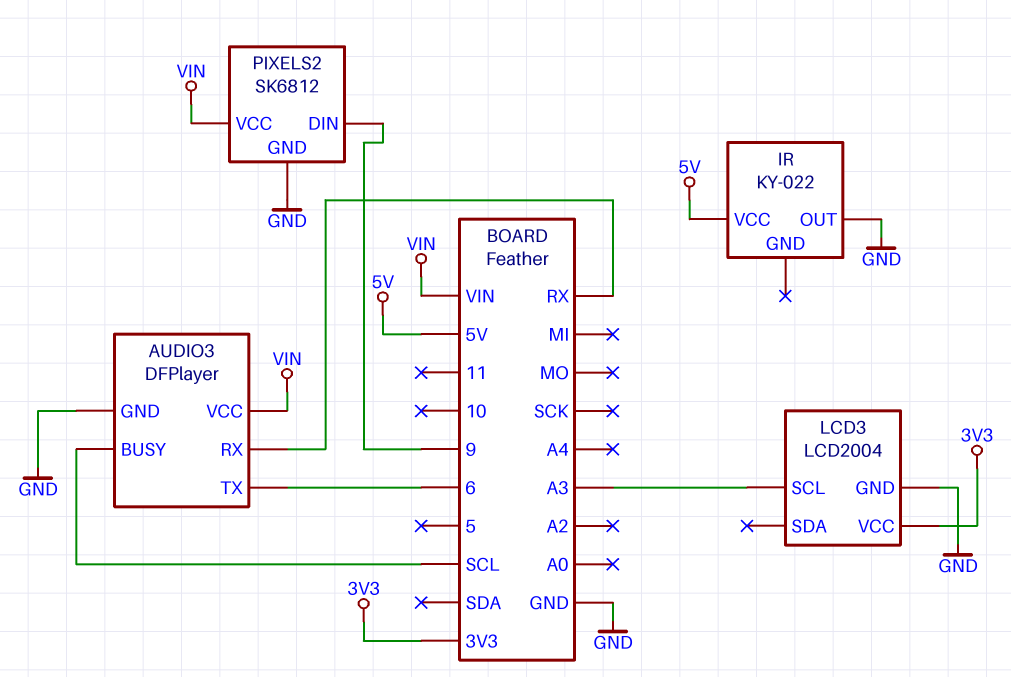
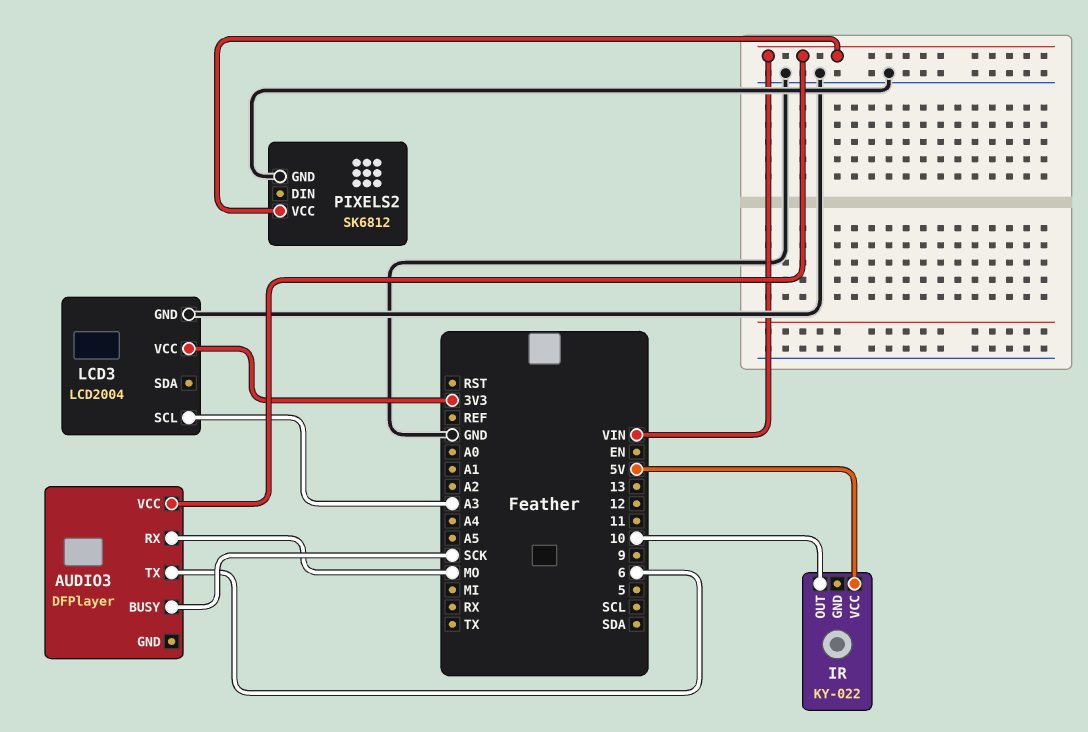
AUDIO3 pin BUSY: SCL -> SCK
AUDIO3 pin GND: GND -> none
AUDIO3 pin RX: RX -> MO
IR pin OUT: GND -> 10
PIXELS2 pin DIN: 9 -> none

